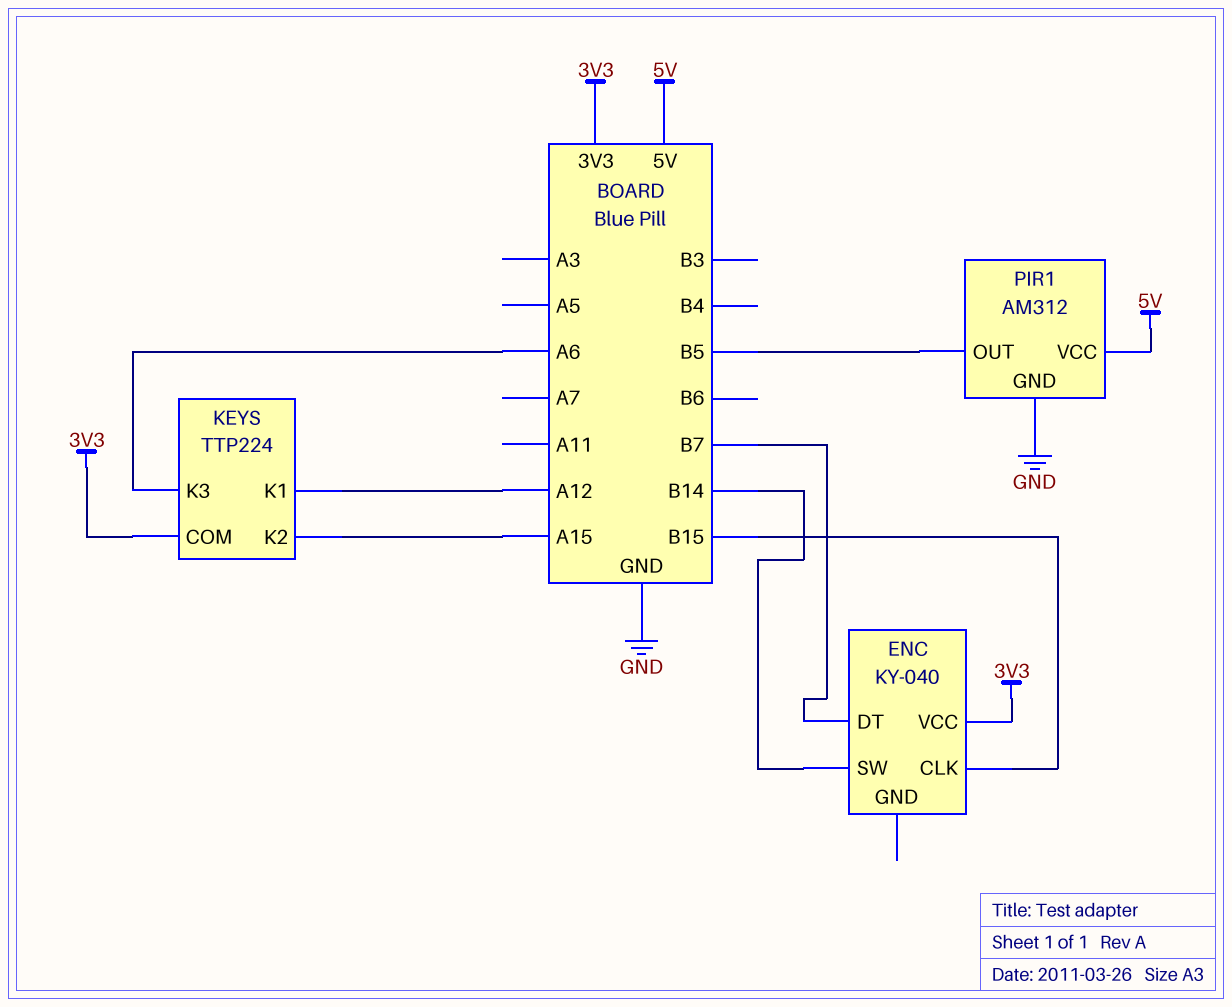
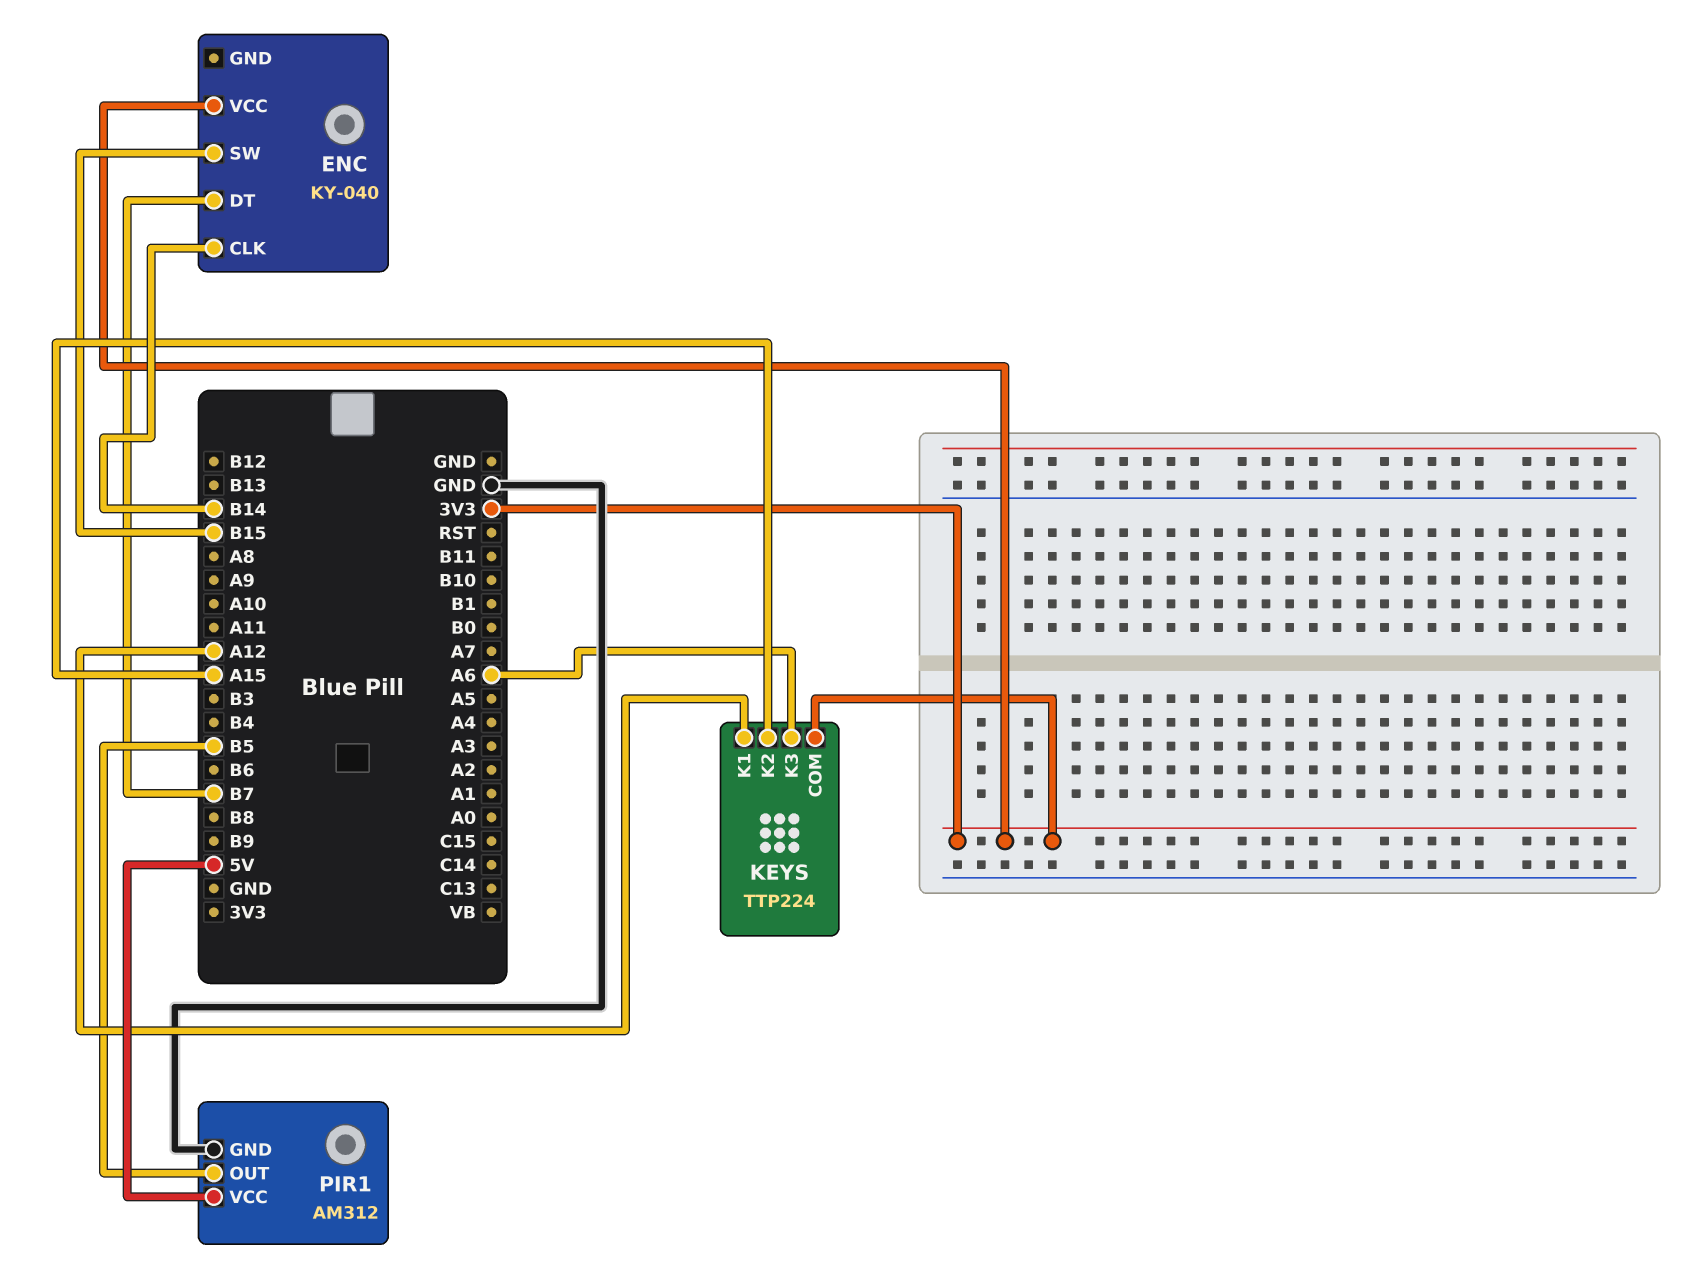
ENC pin CLK: B15 -> B14
ENC pin SW: B14 -> B15

